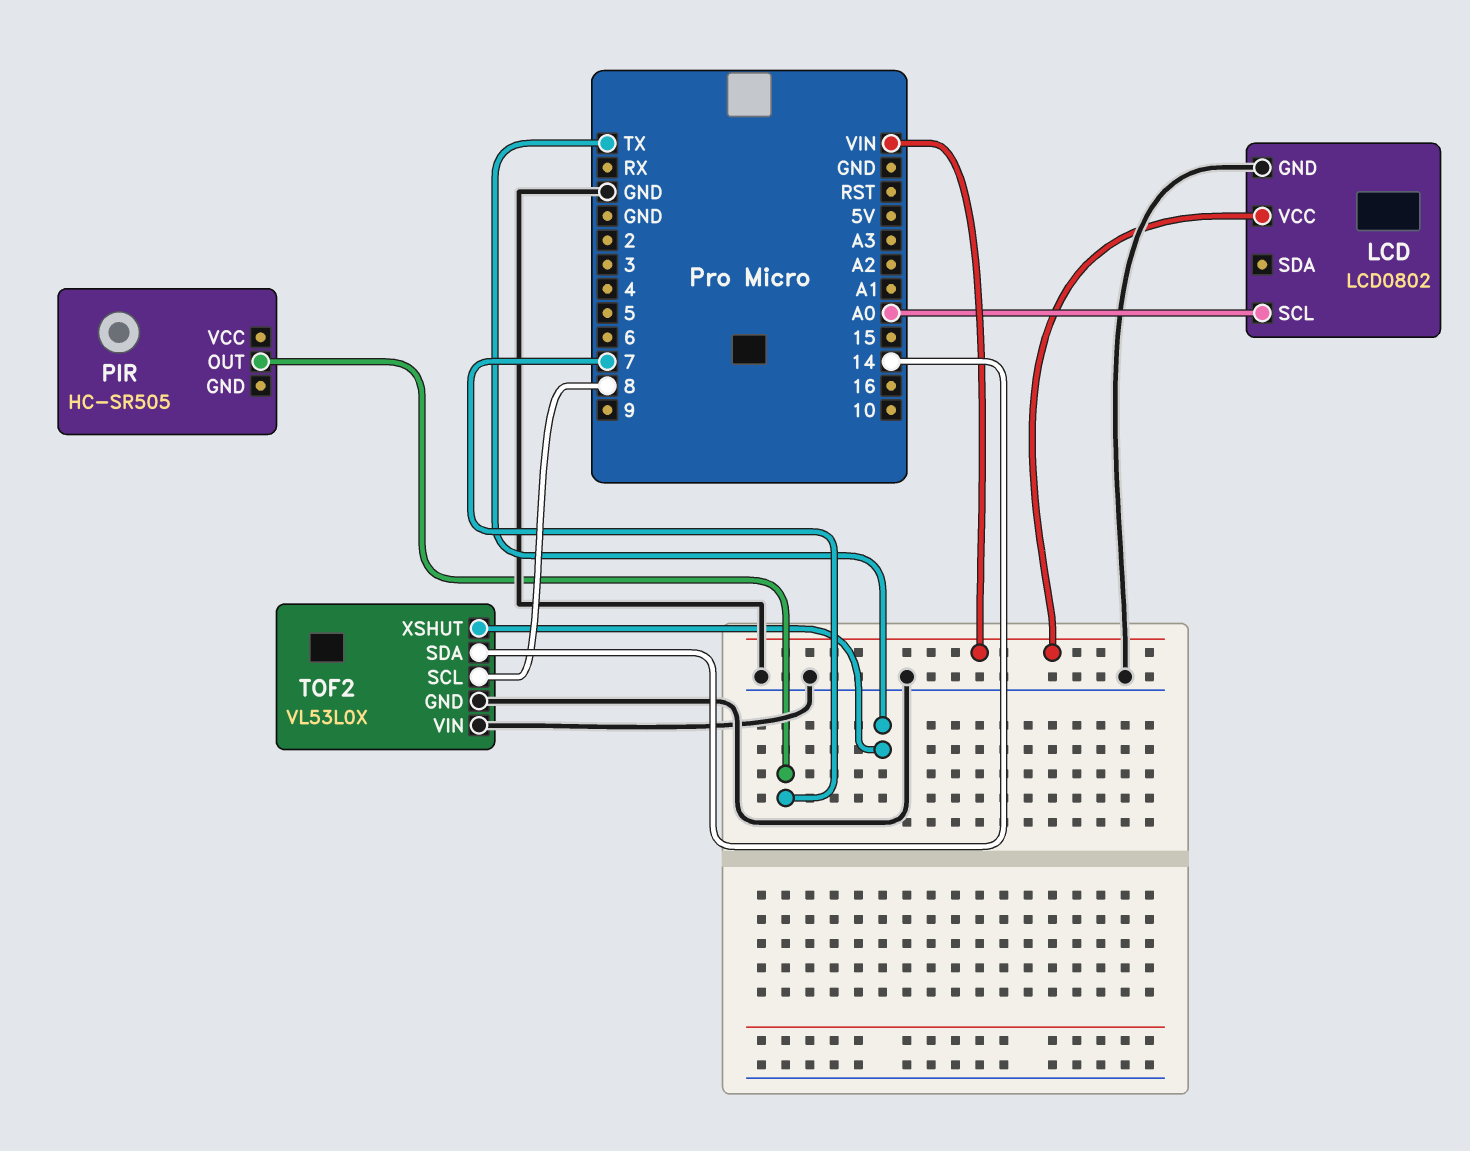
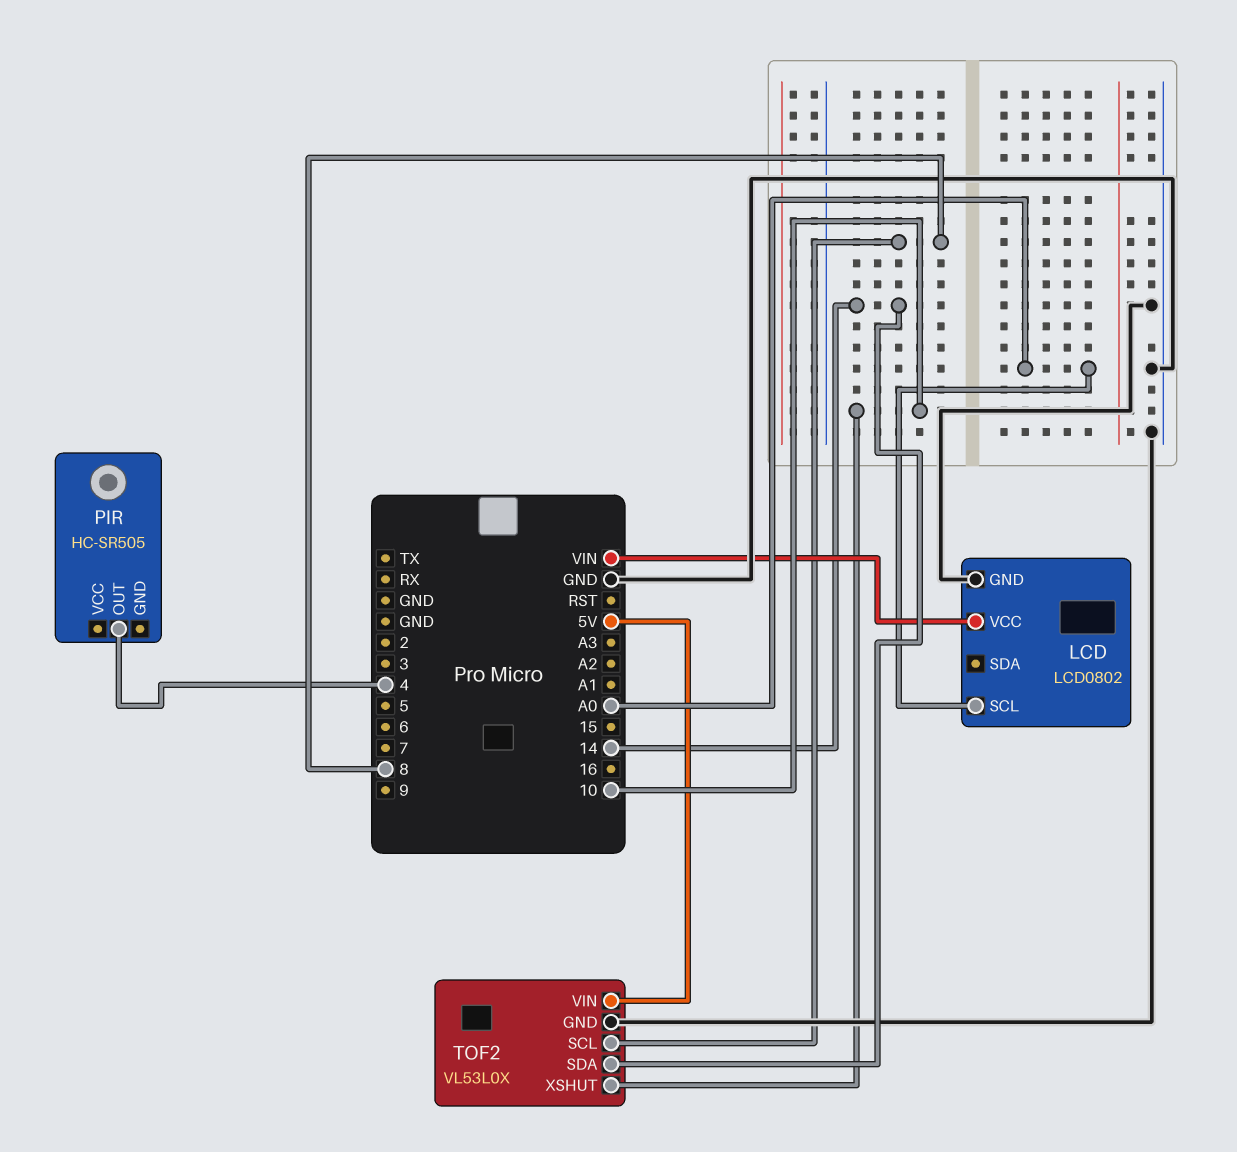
PIR pin OUT: 7 -> 4
TOF2 pin VIN: GND -> 5V
TOF2 pin XSHUT: TX -> 10

